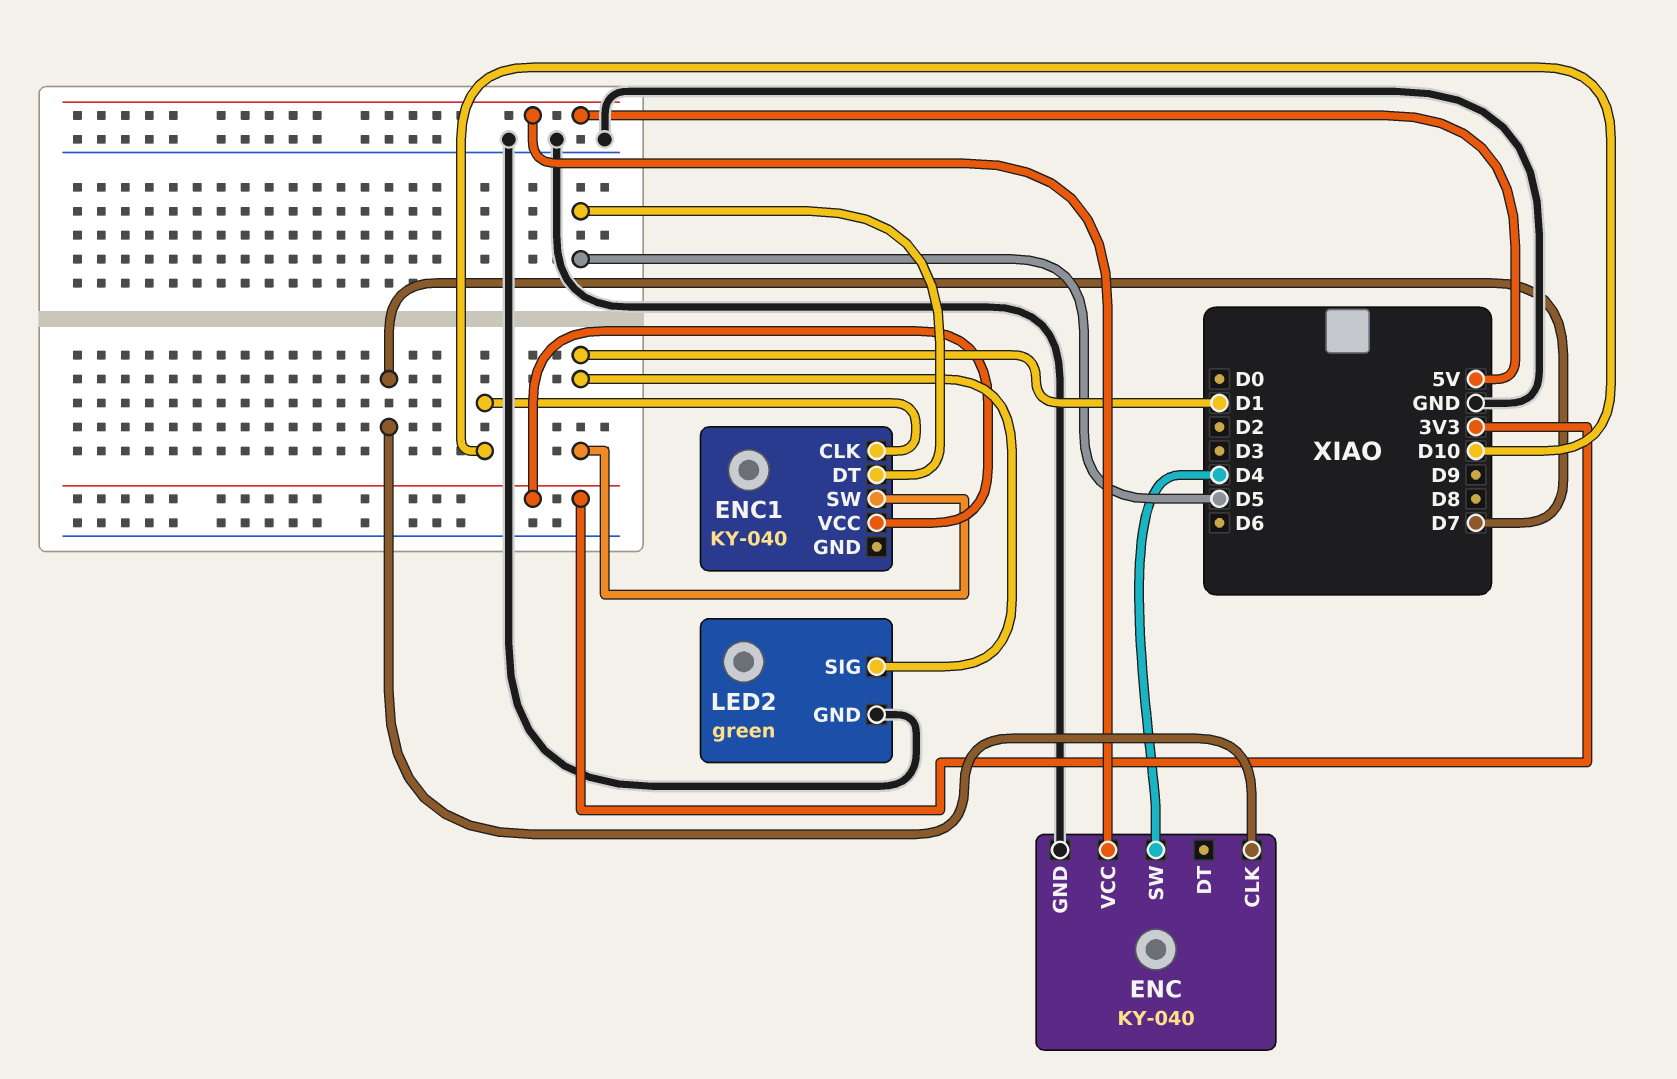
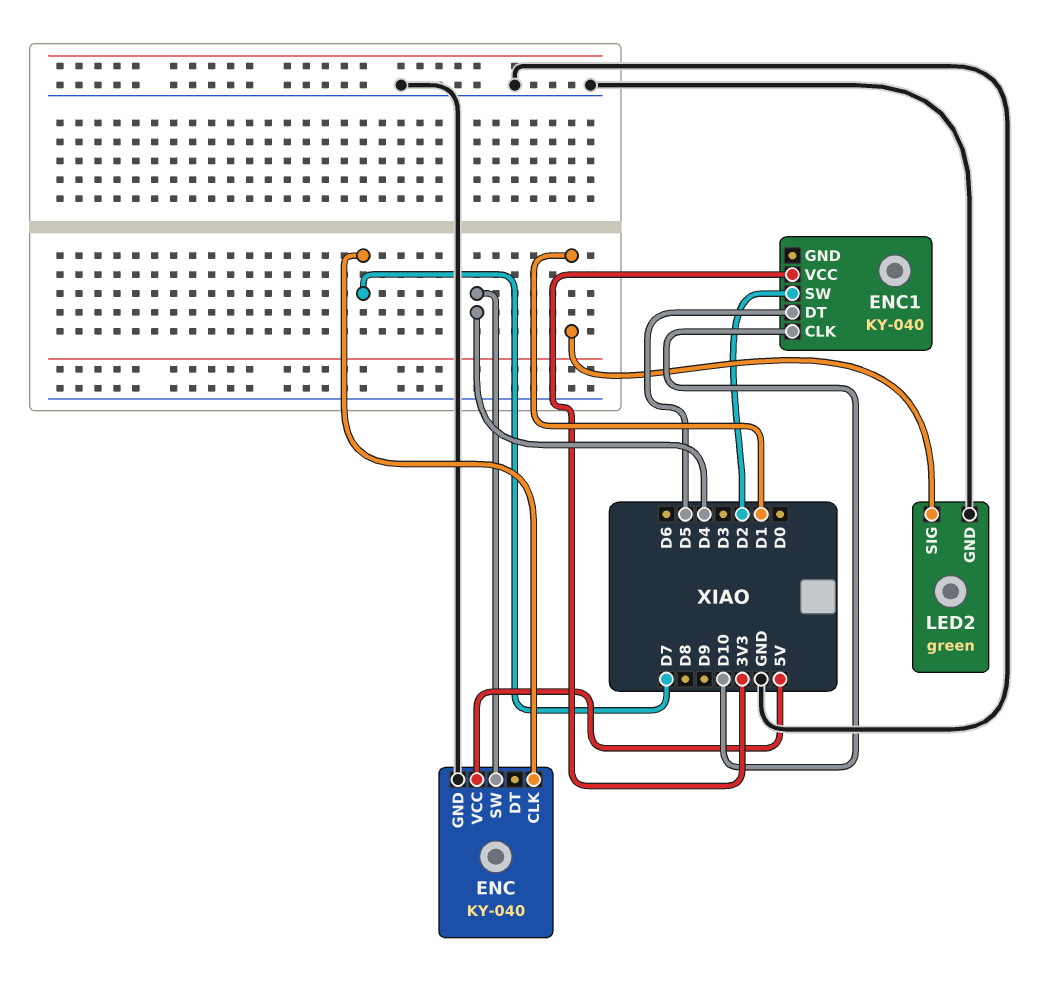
ENC1 pin SW: D1 -> D2

